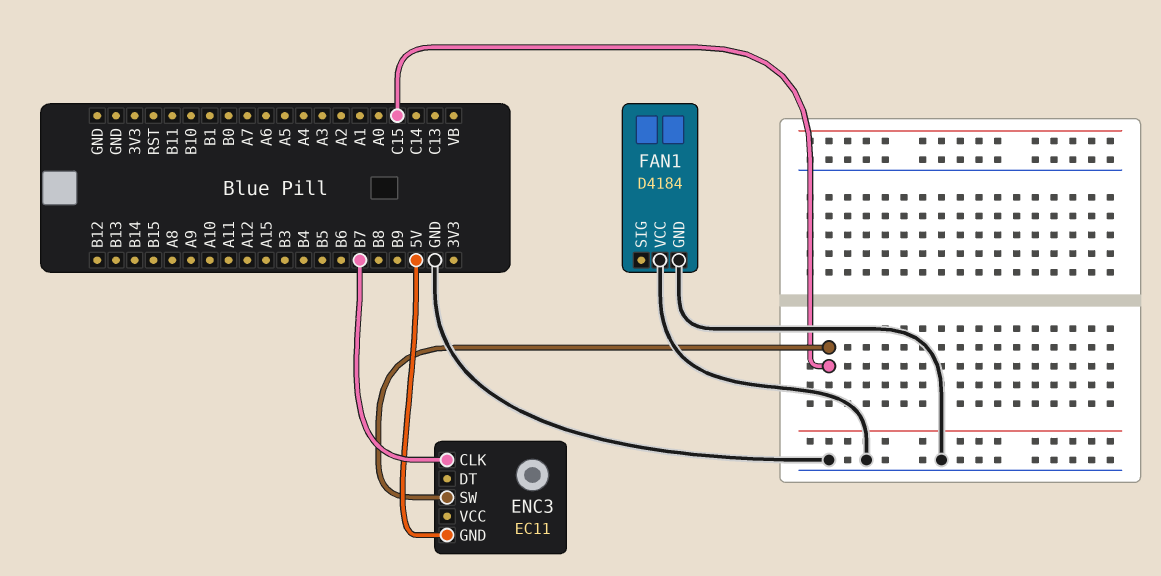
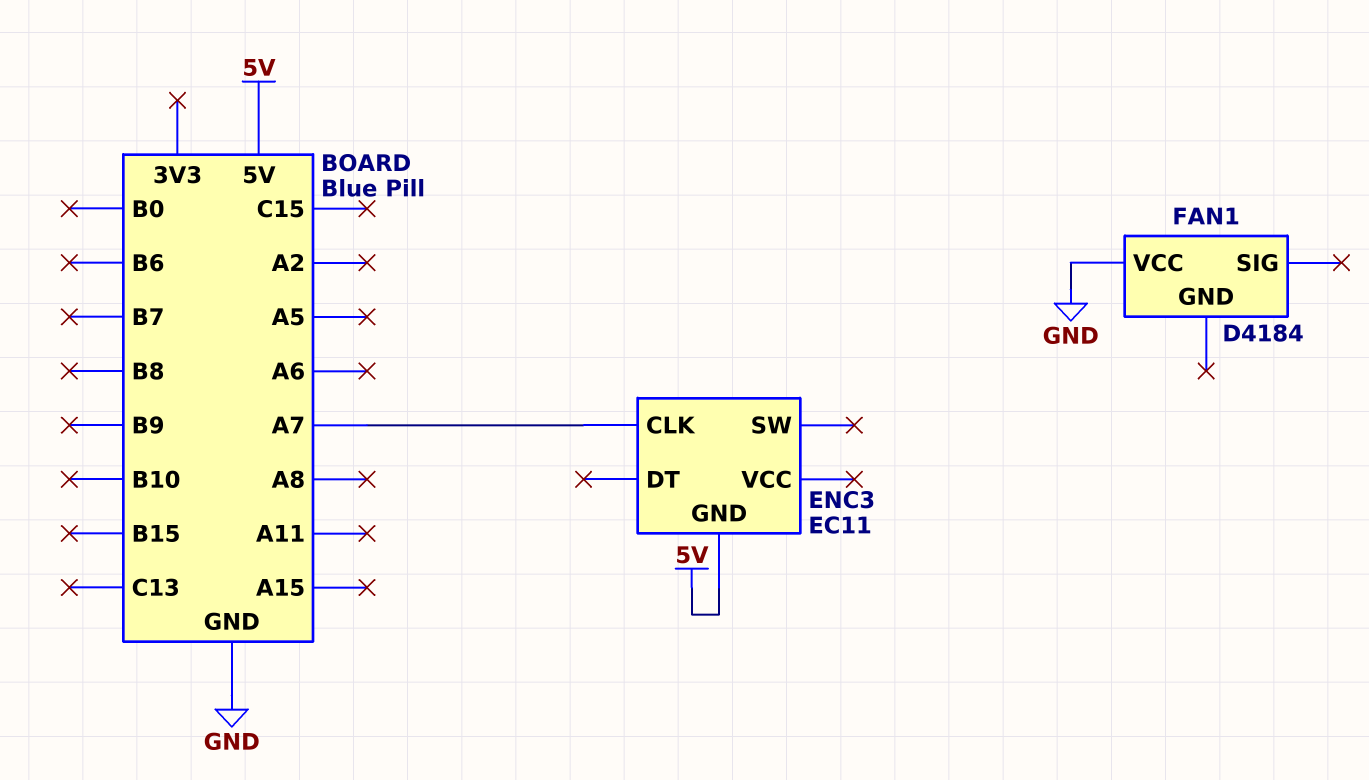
ENC3 pin CLK: B7 -> A7
ENC3 pin SW: C15 -> none
FAN1 pin GND: GND -> none

